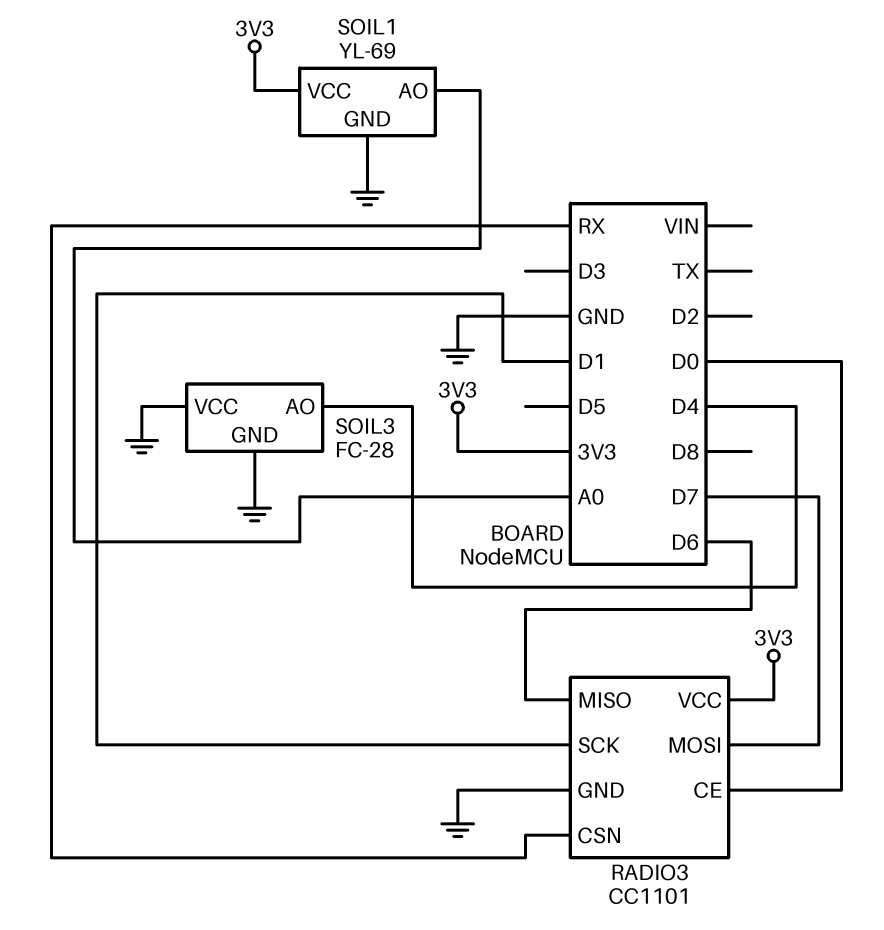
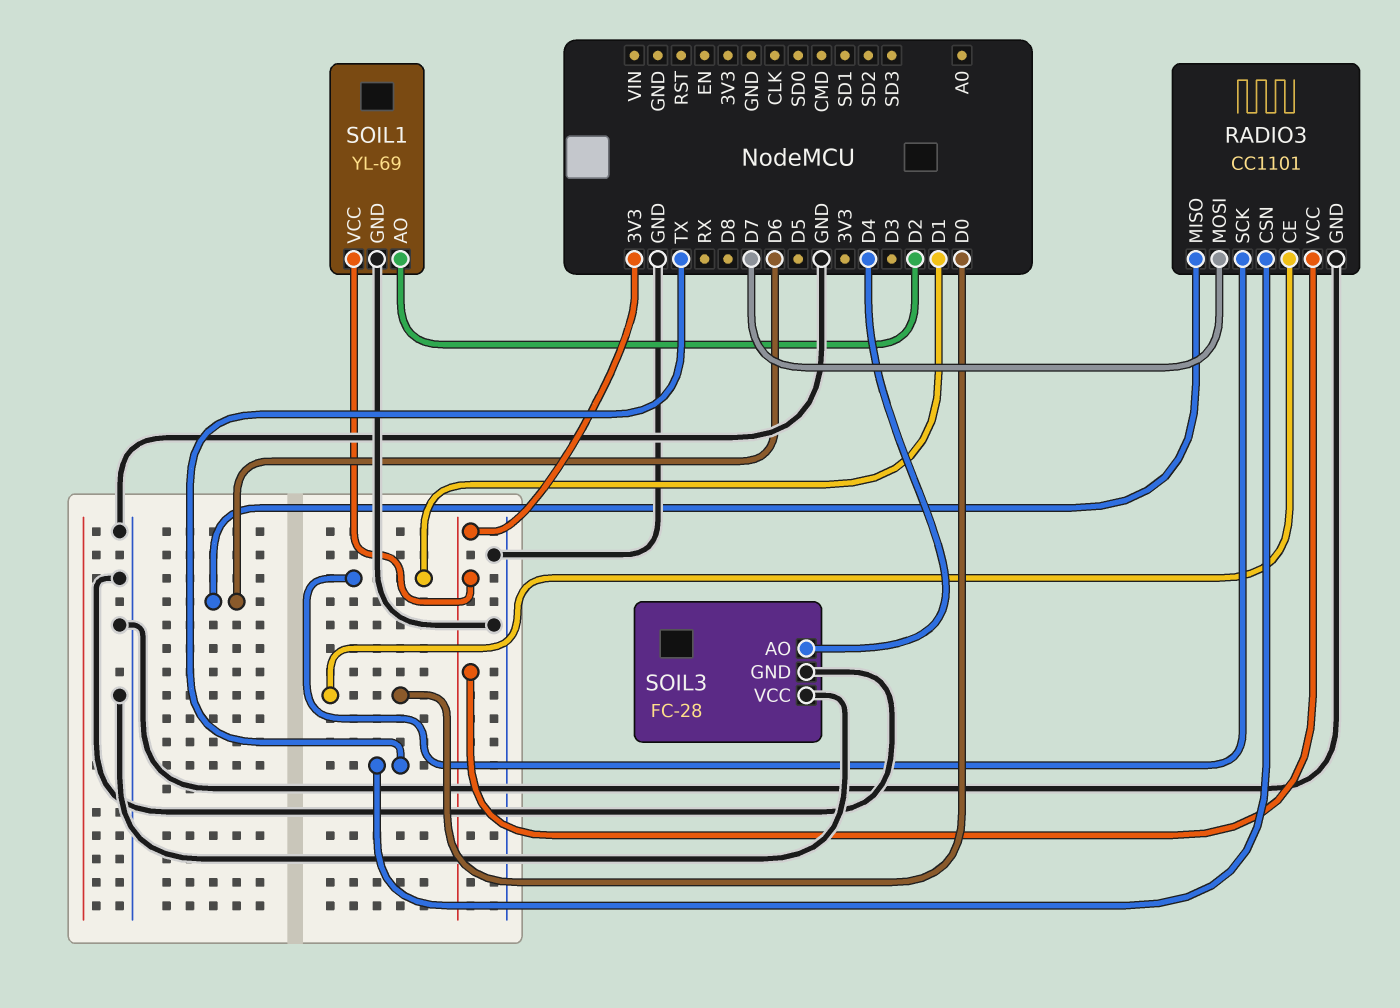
RADIO3 pin CSN: RX -> TX
SOIL1 pin AO: A0 -> D2

